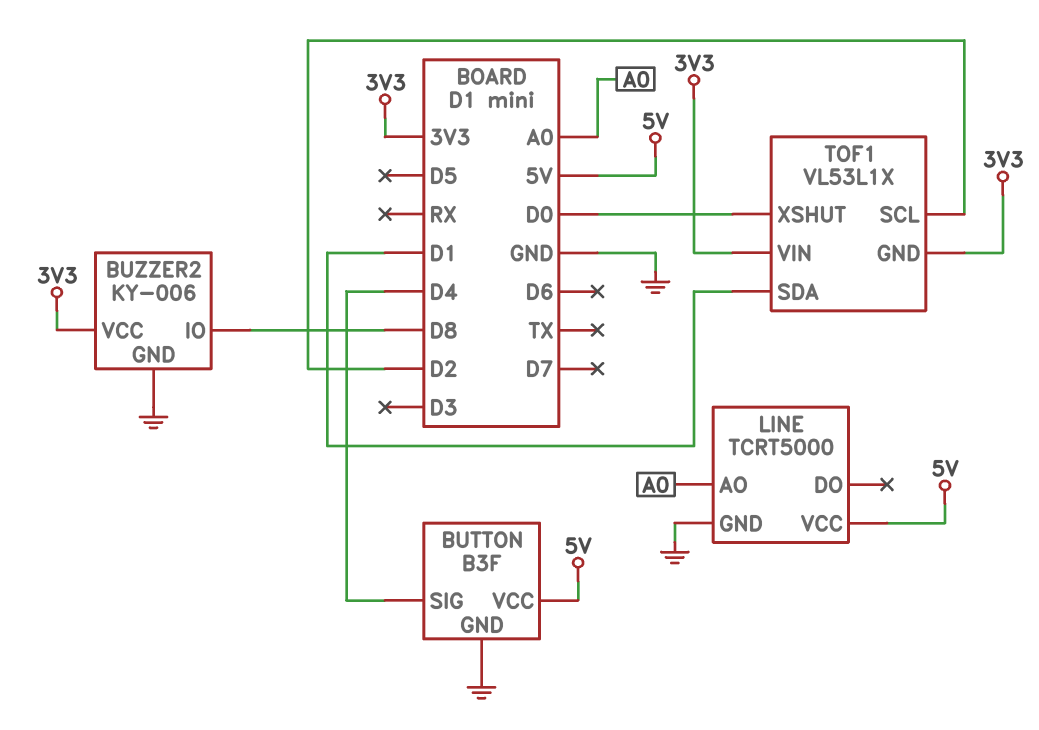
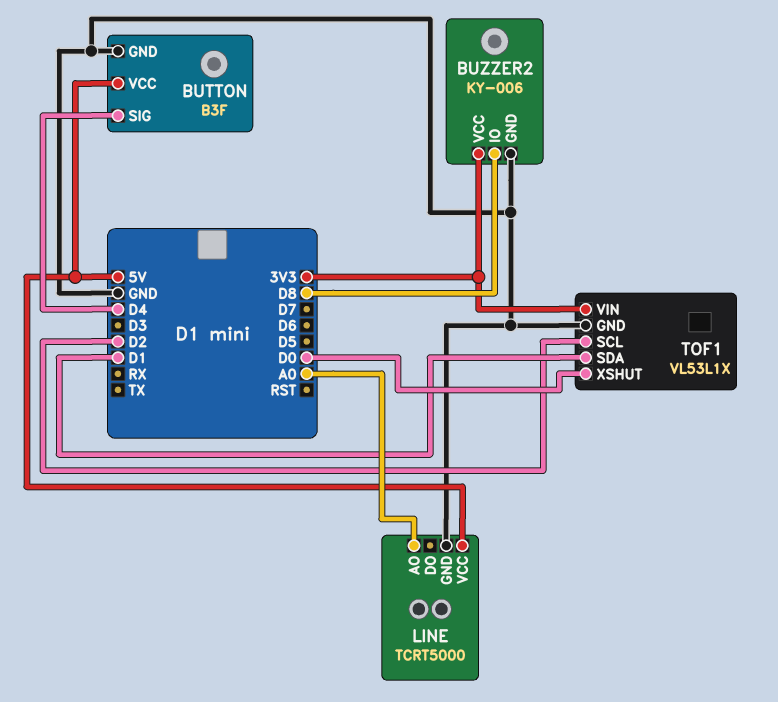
TOF1 pin GND: 3V3 -> GND

